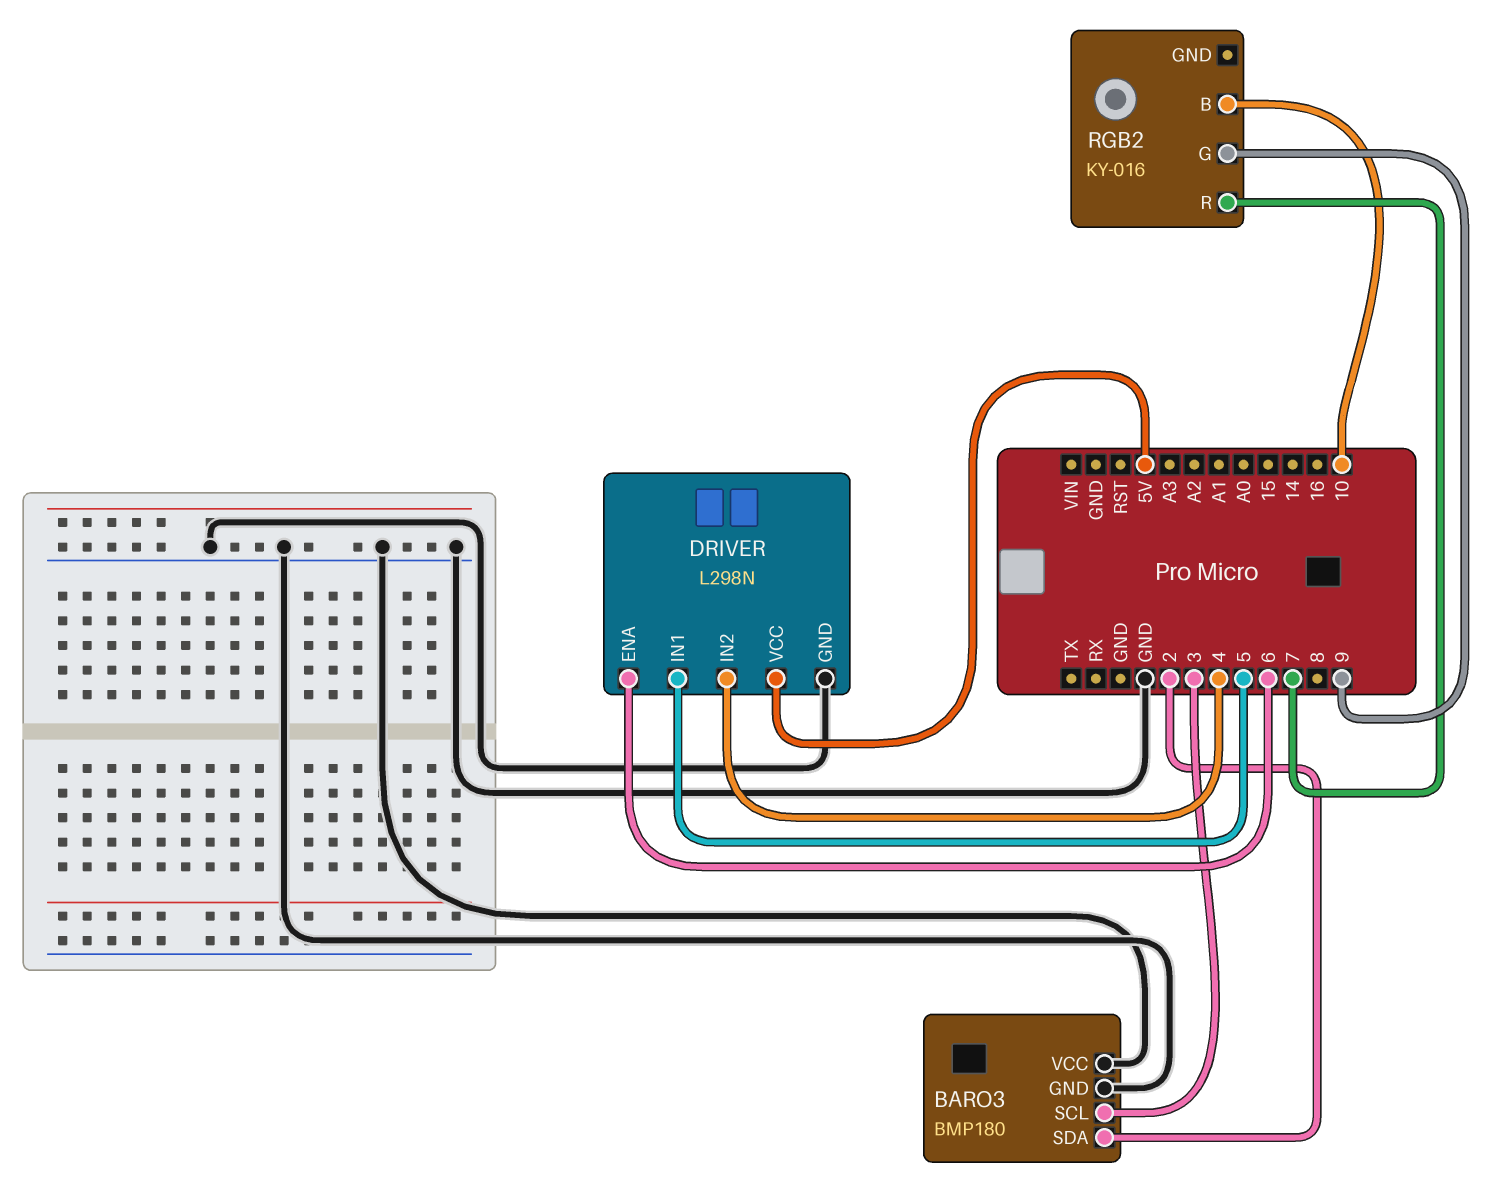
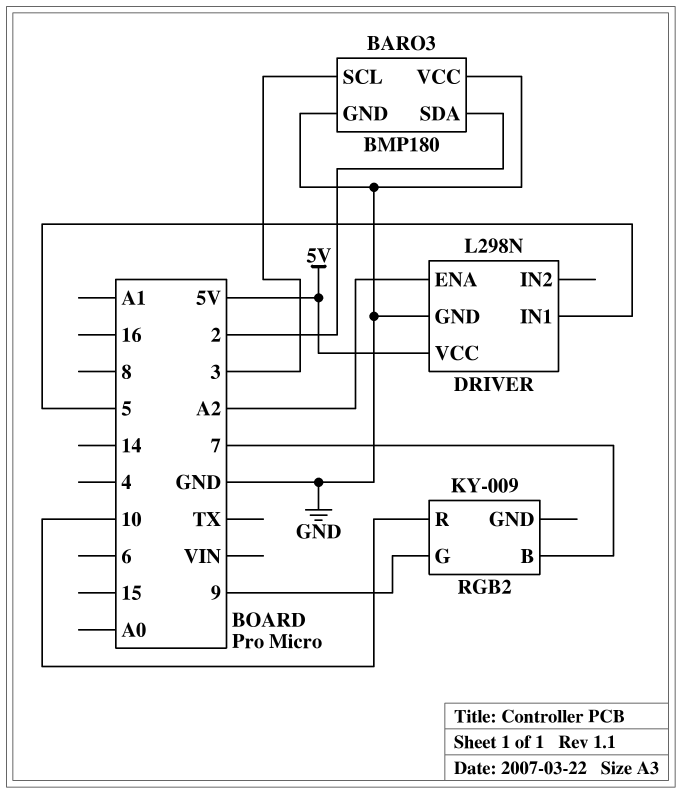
DRIVER pin ENA: 6 -> A2
DRIVER pin IN2: 4 -> none
RGB2: KY-016 -> KY-009
RGB2 pin B: 10 -> 7
RGB2 pin R: 7 -> 10

